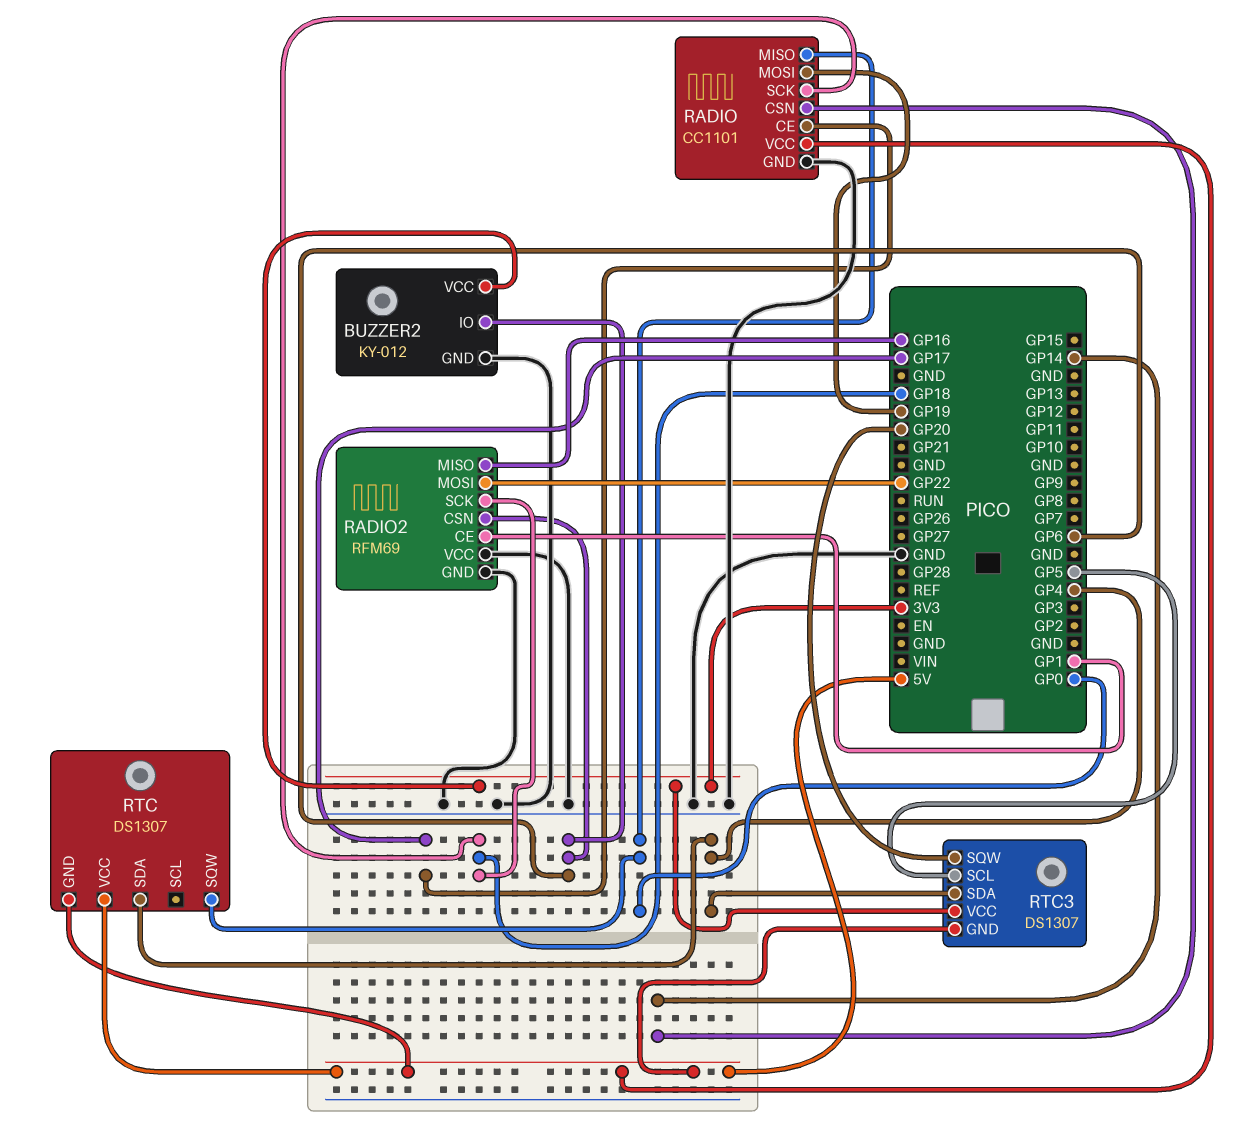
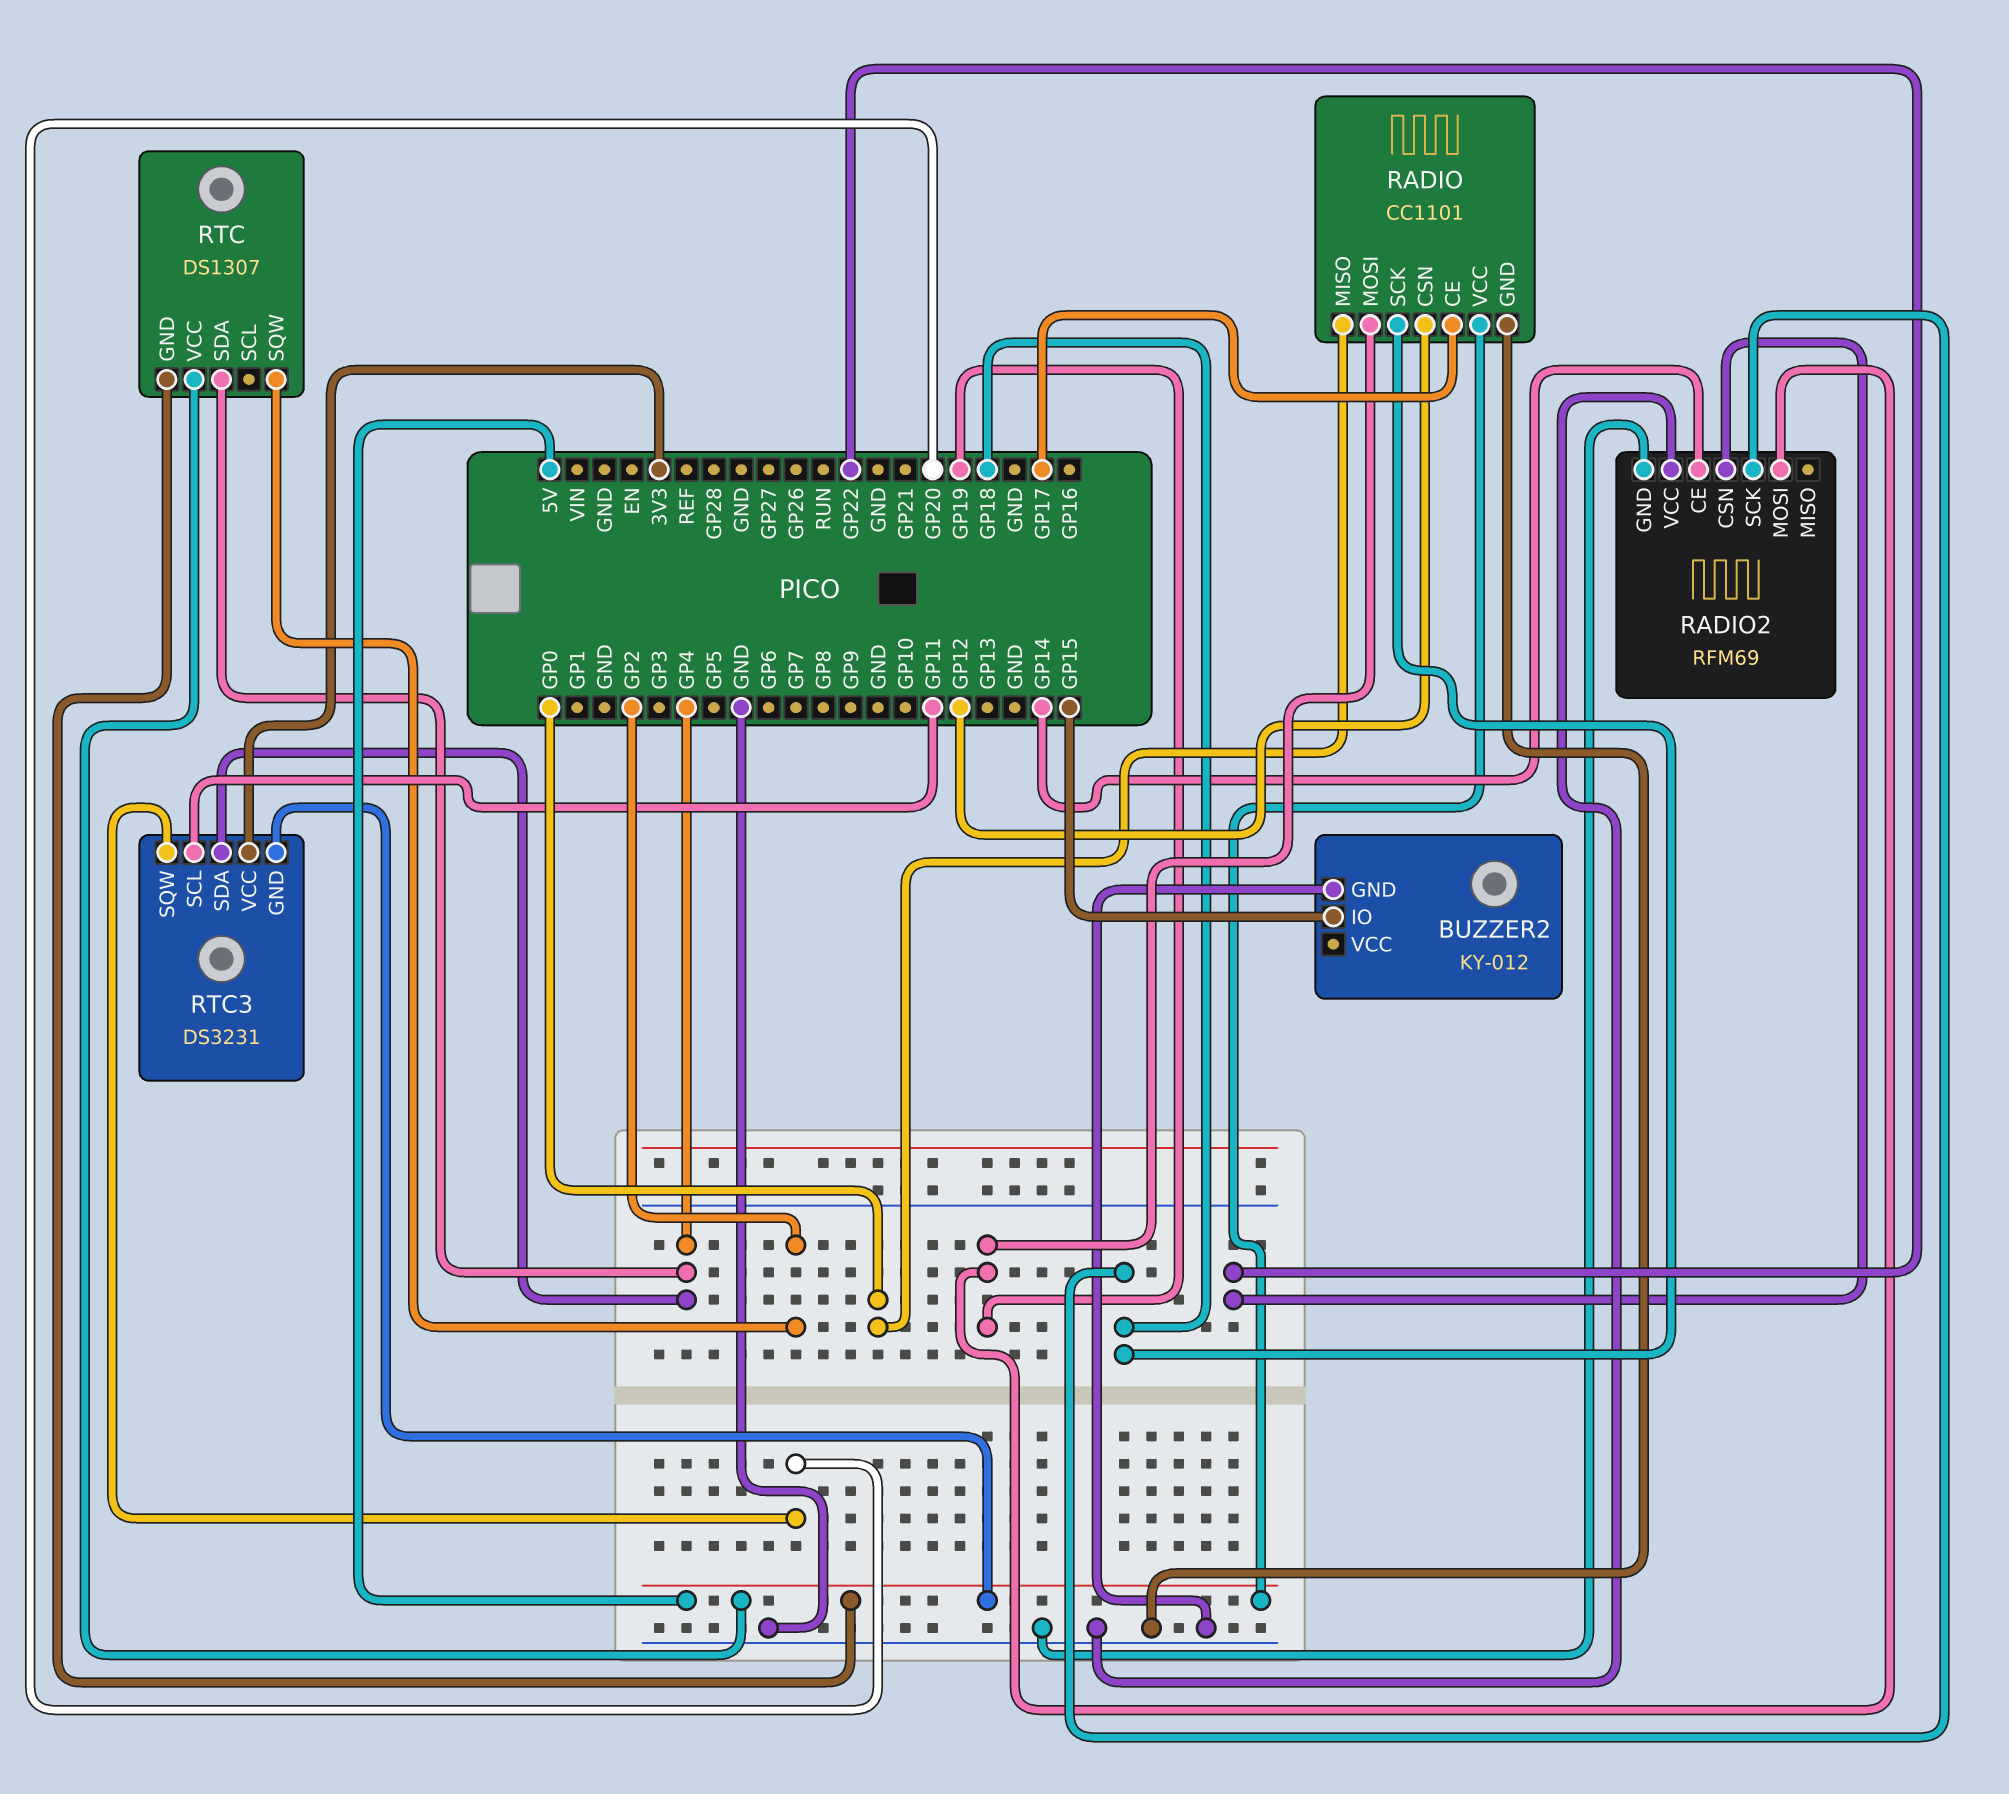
BUZZER2 pin IO: GP6 -> GP15
BUZZER2 pin VCC: 3V3 -> none
RADIO pin CSN: GP14 -> GP12
RADIO2 pin CE: GP1 -> GP14
RADIO2 pin CSN: GP6 -> GP22
RADIO2 pin MISO: GP16 -> none
RADIO2 pin MOSI: GP22 -> GP19
RTC pin SQW: GP0 -> GP2
RTC3: DS1307 -> DS3231
RTC3 pin SCL: GP5 -> GP11

